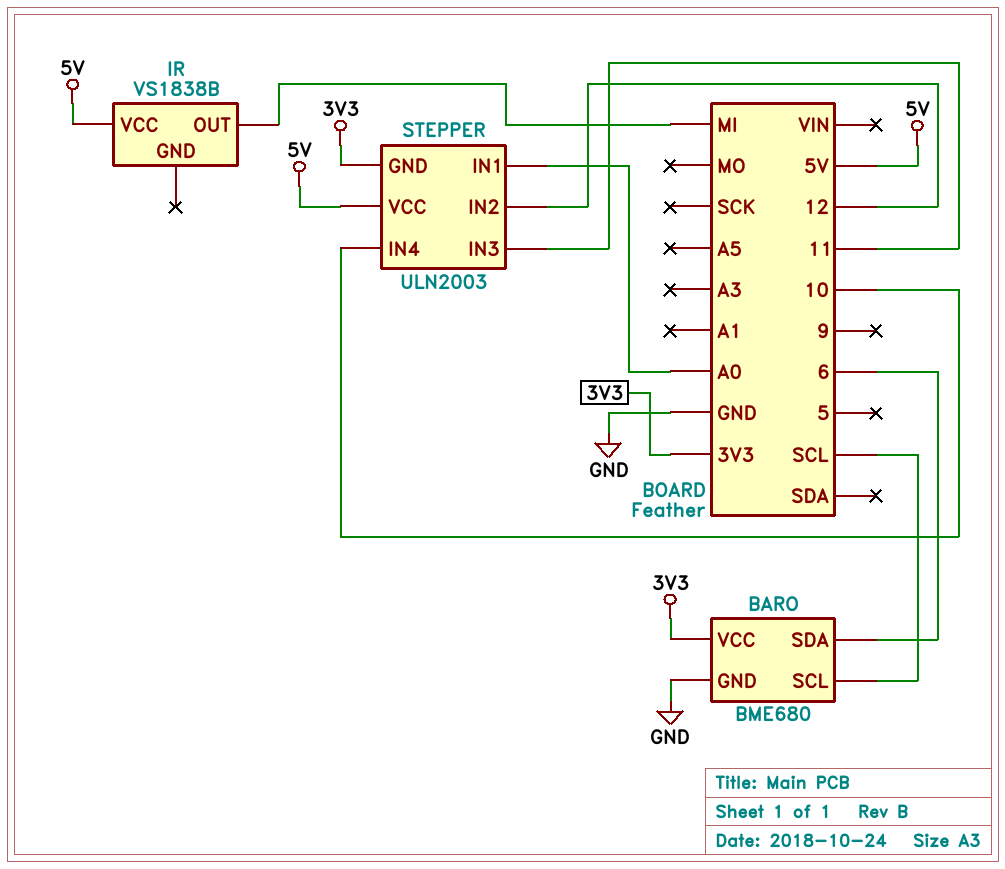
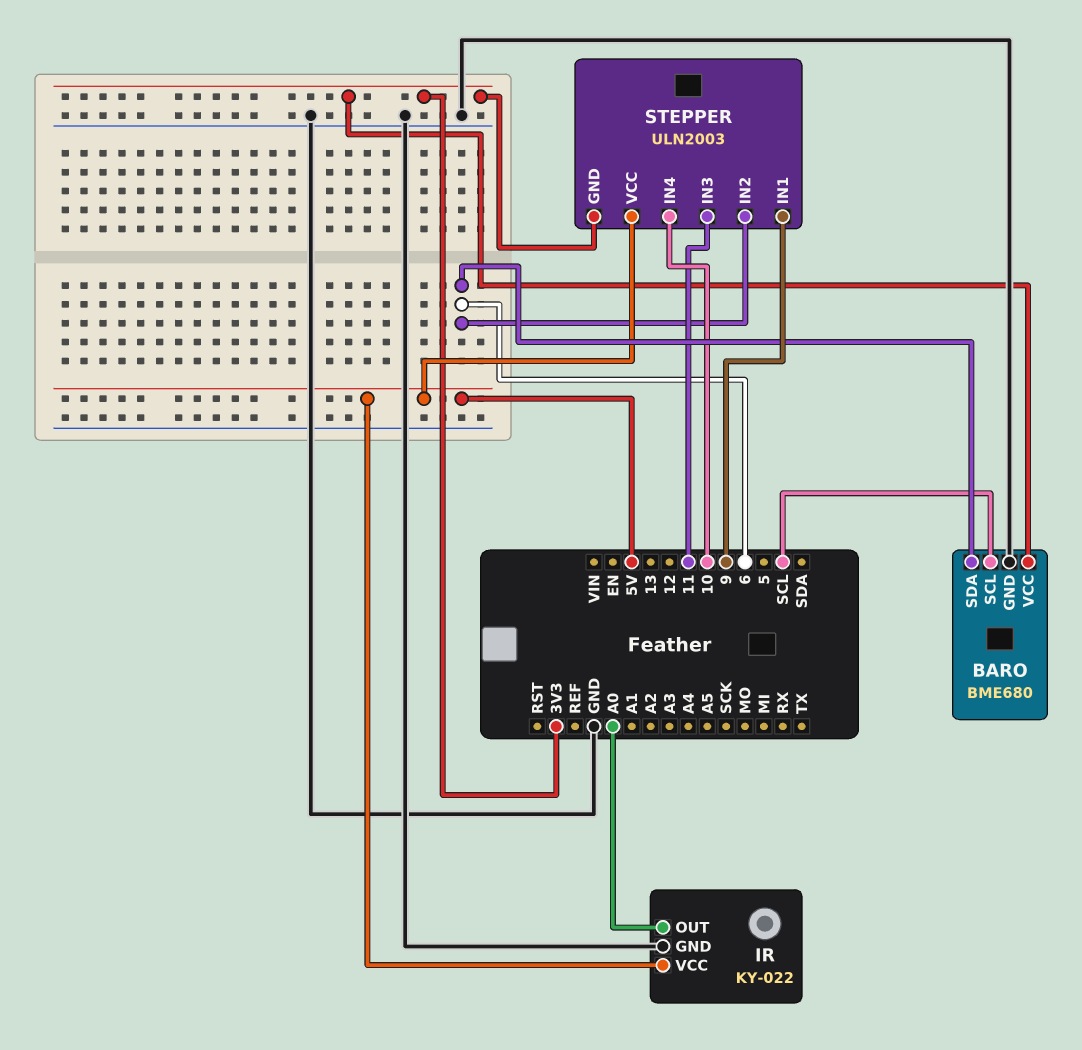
IR: VS1838B -> KY-022
IR pin GND: none -> GND
IR pin OUT: MI -> A0
STEPPER pin IN1: A0 -> 9
STEPPER pin IN2: 12 -> 6

